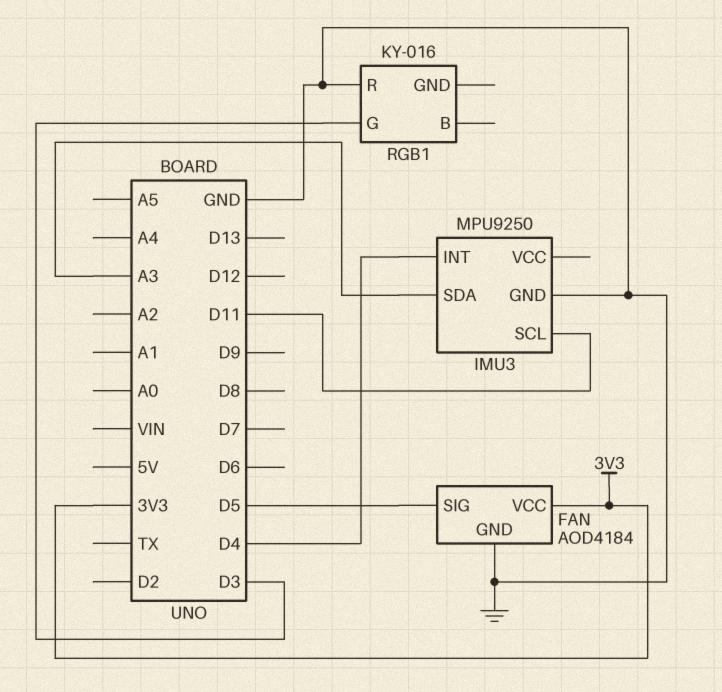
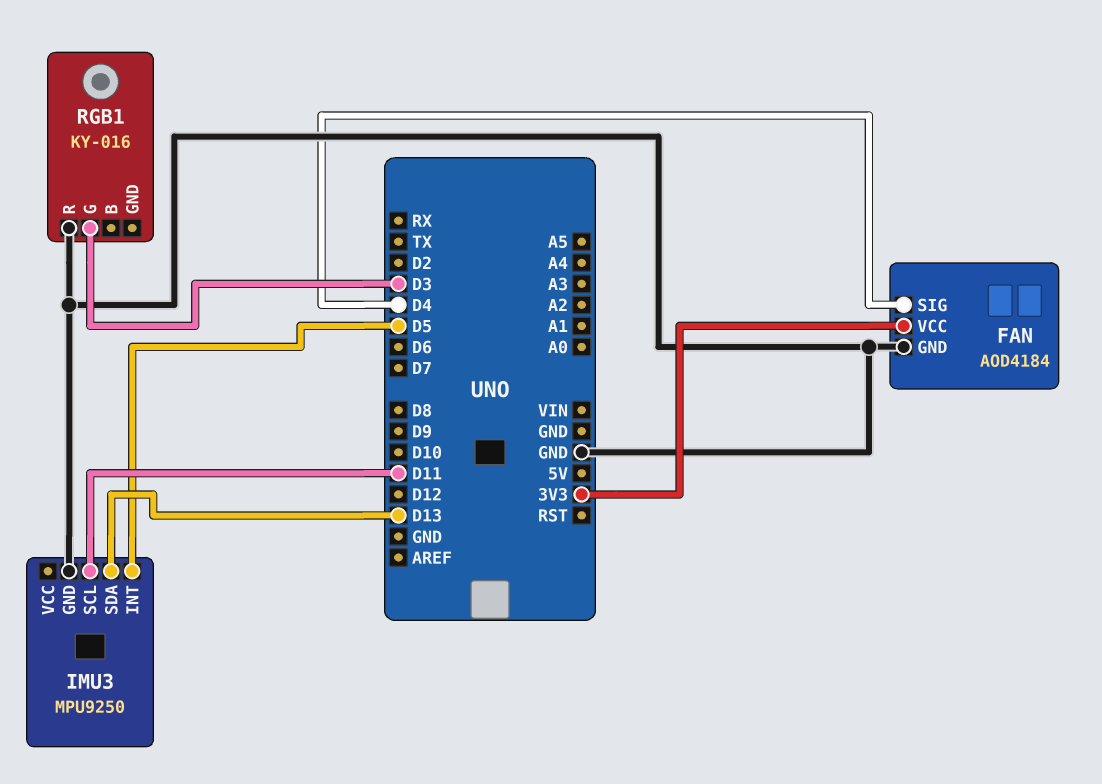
FAN pin SIG: D5 -> D4
IMU3 pin INT: D4 -> D5
IMU3 pin SDA: A3 -> D13

